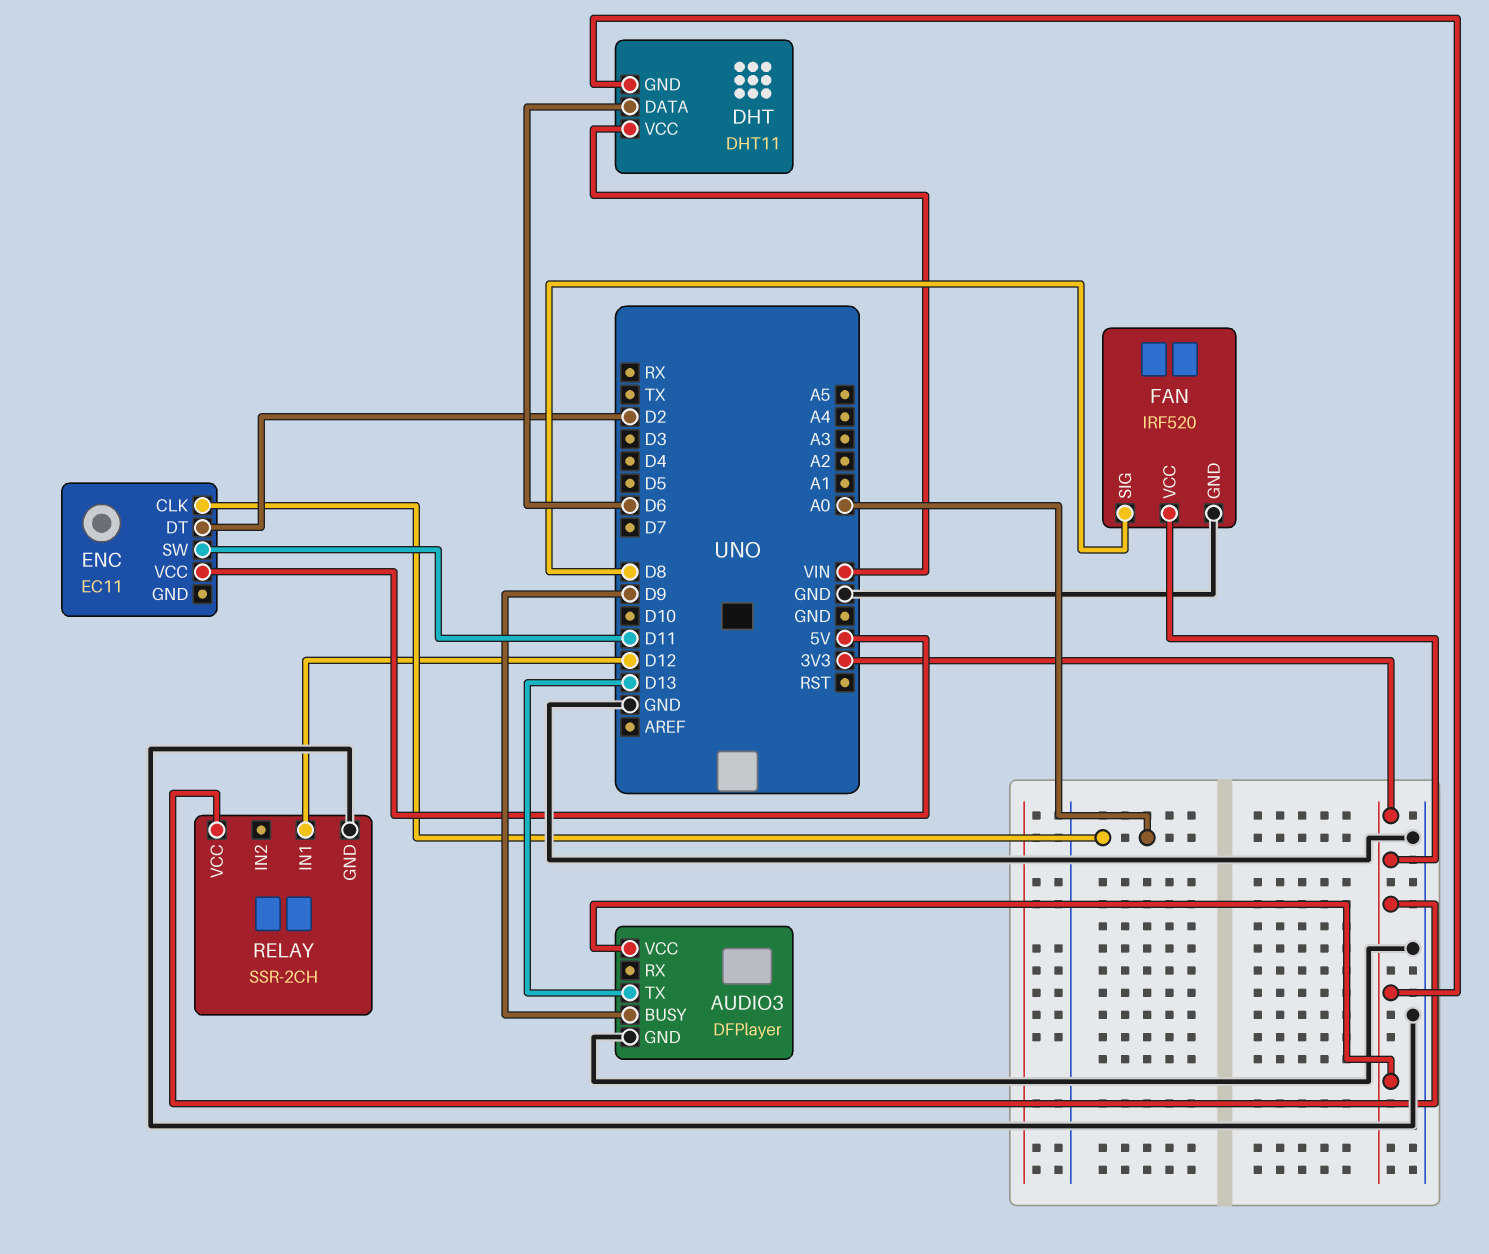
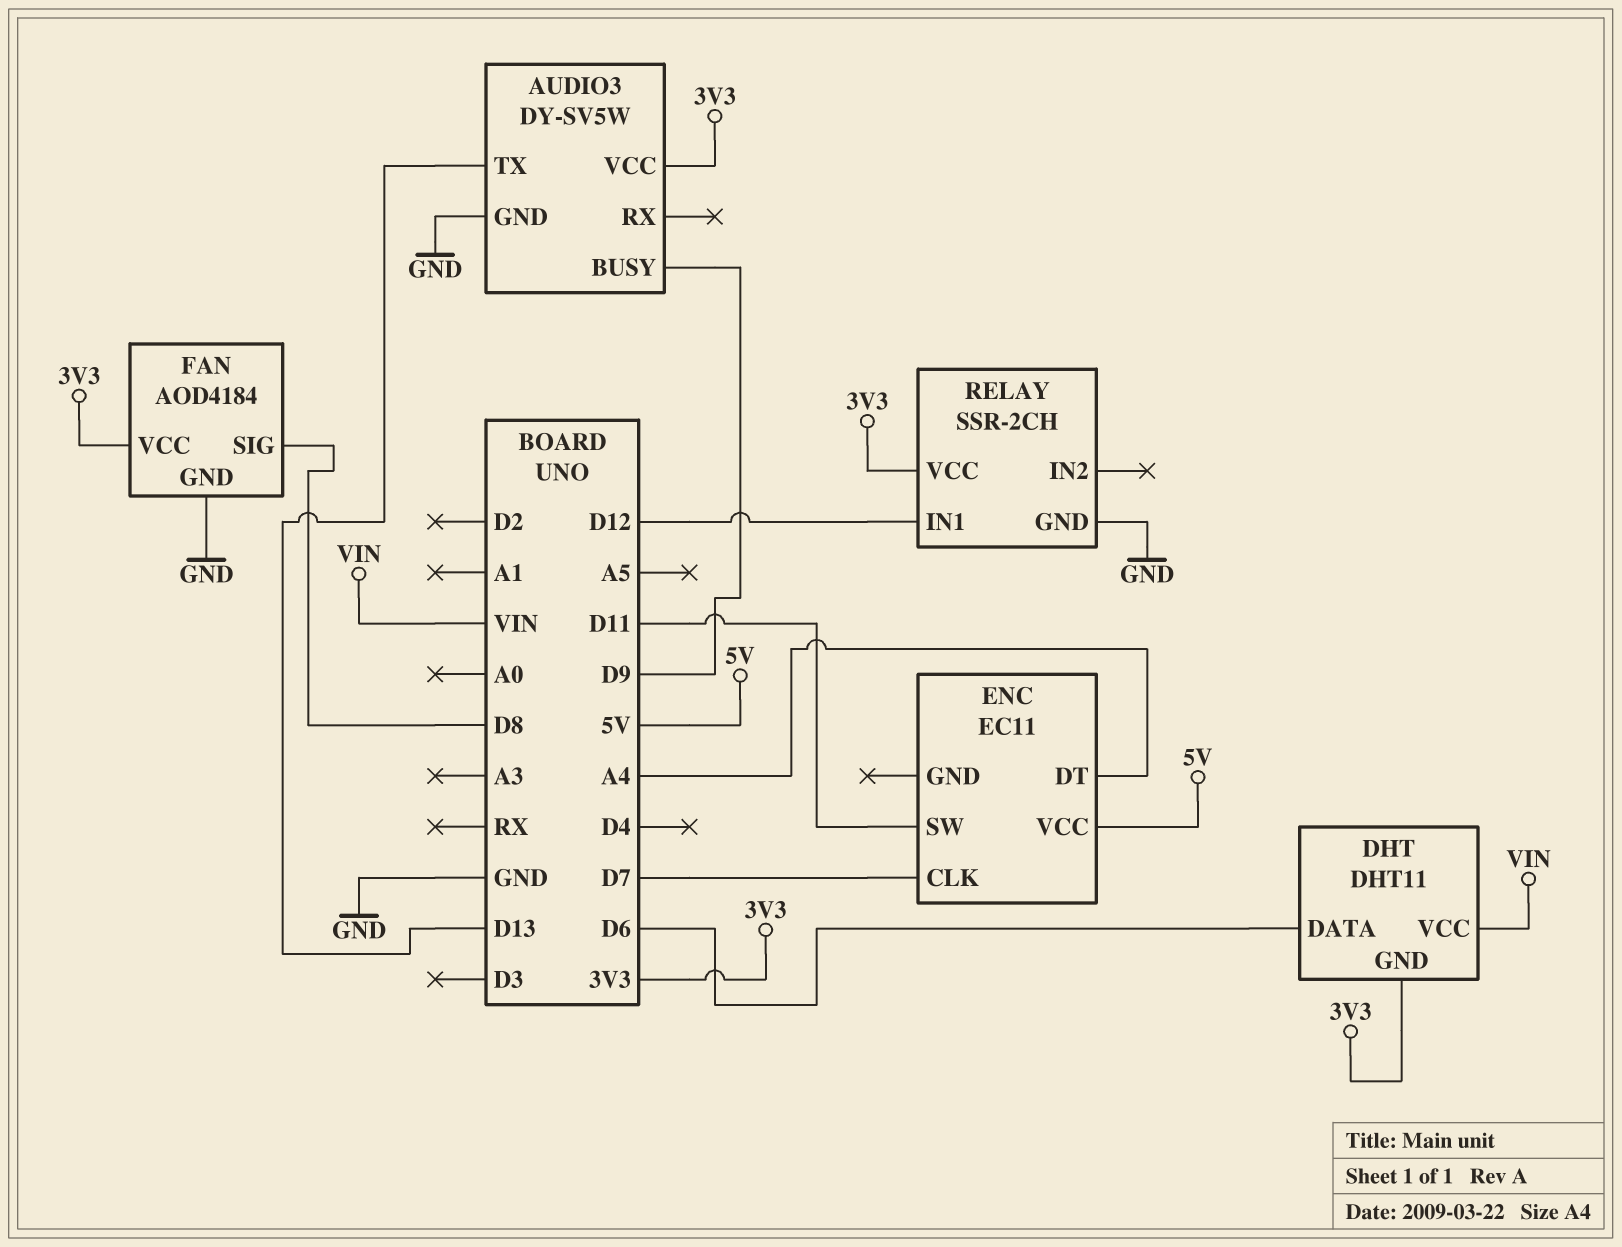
AUDIO3: DFPlayer -> DY-SV5W
ENC pin CLK: A0 -> D7
ENC pin DT: D2 -> A4
FAN: IRF520 -> AOD4184

